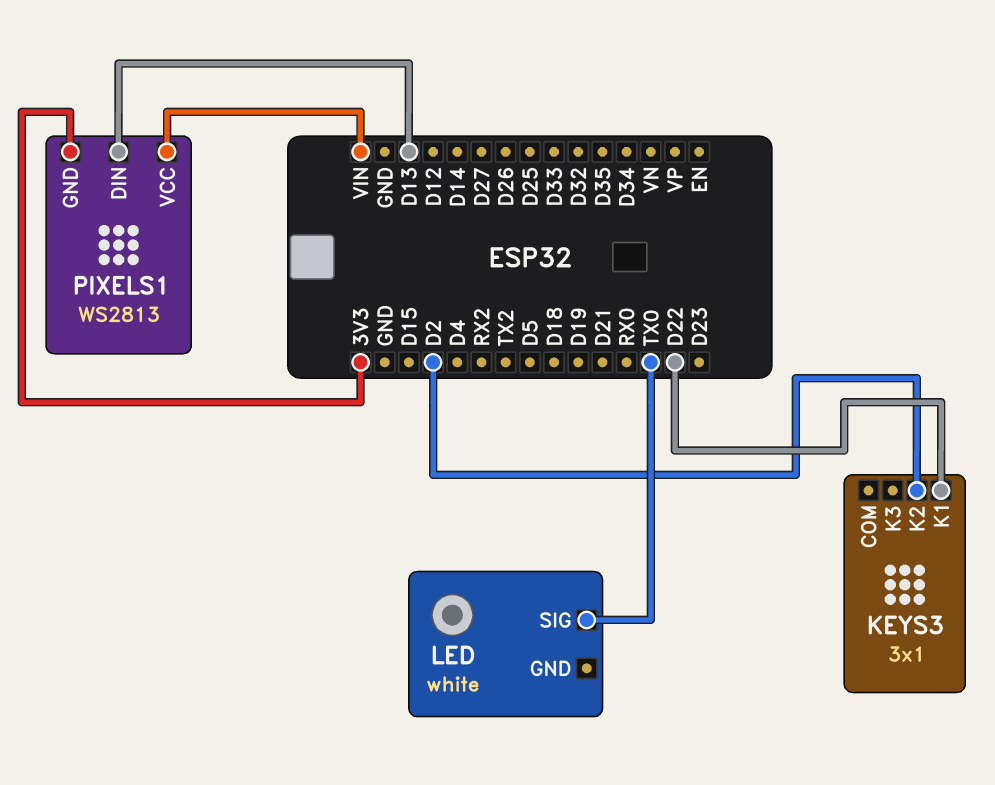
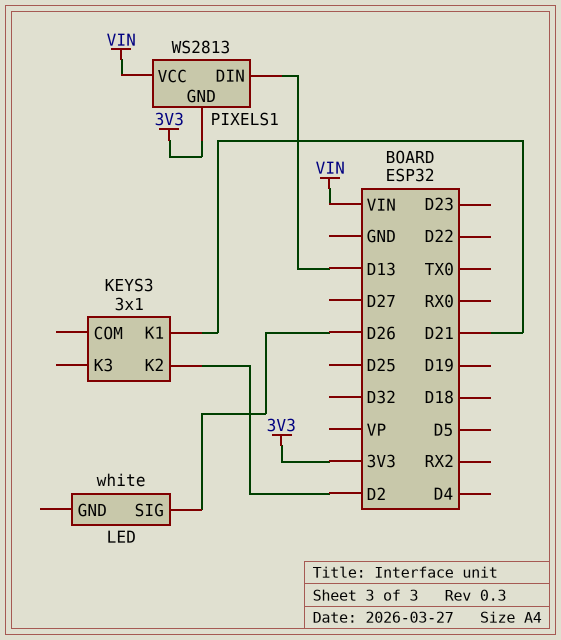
KEYS3 pin K1: D22 -> D21
LED pin SIG: TX0 -> D26

